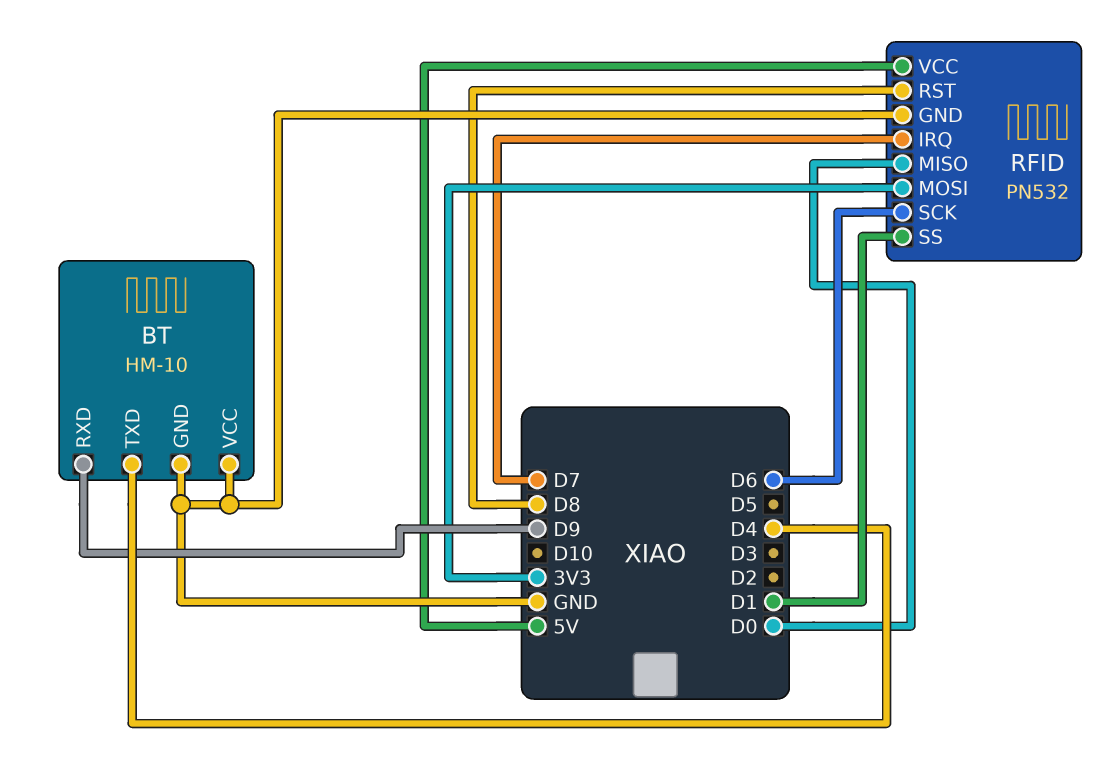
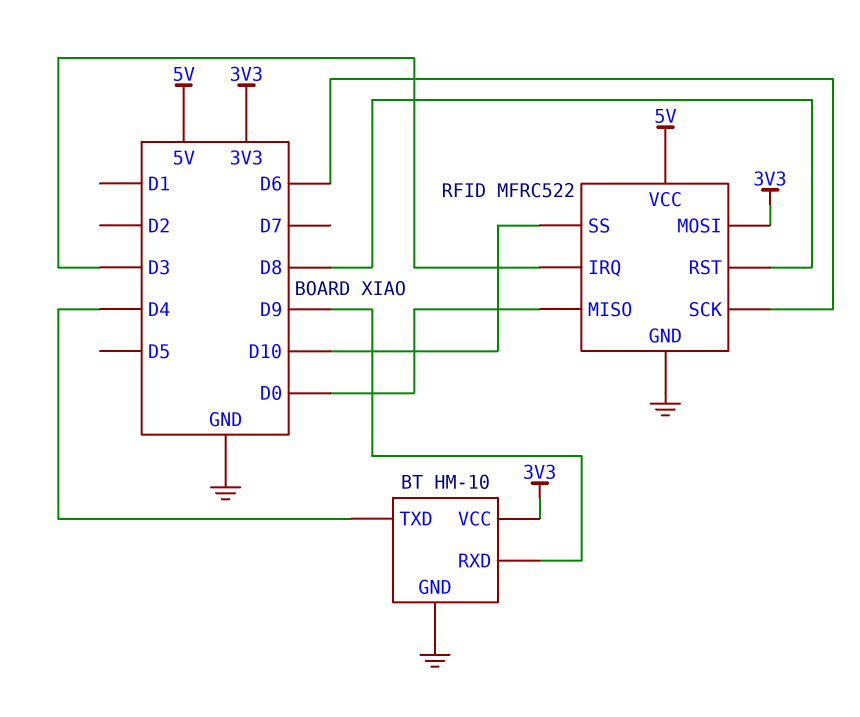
BT pin VCC: GND -> 3V3
RFID: PN532 -> MFRC522
RFID pin IRQ: D7 -> D3
RFID pin SS: D1 -> D10

